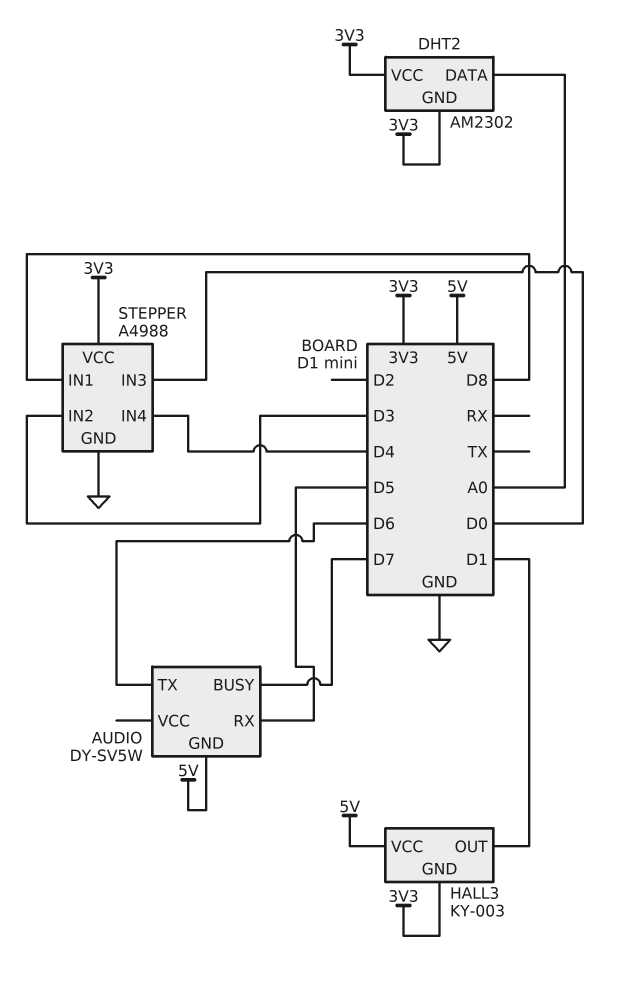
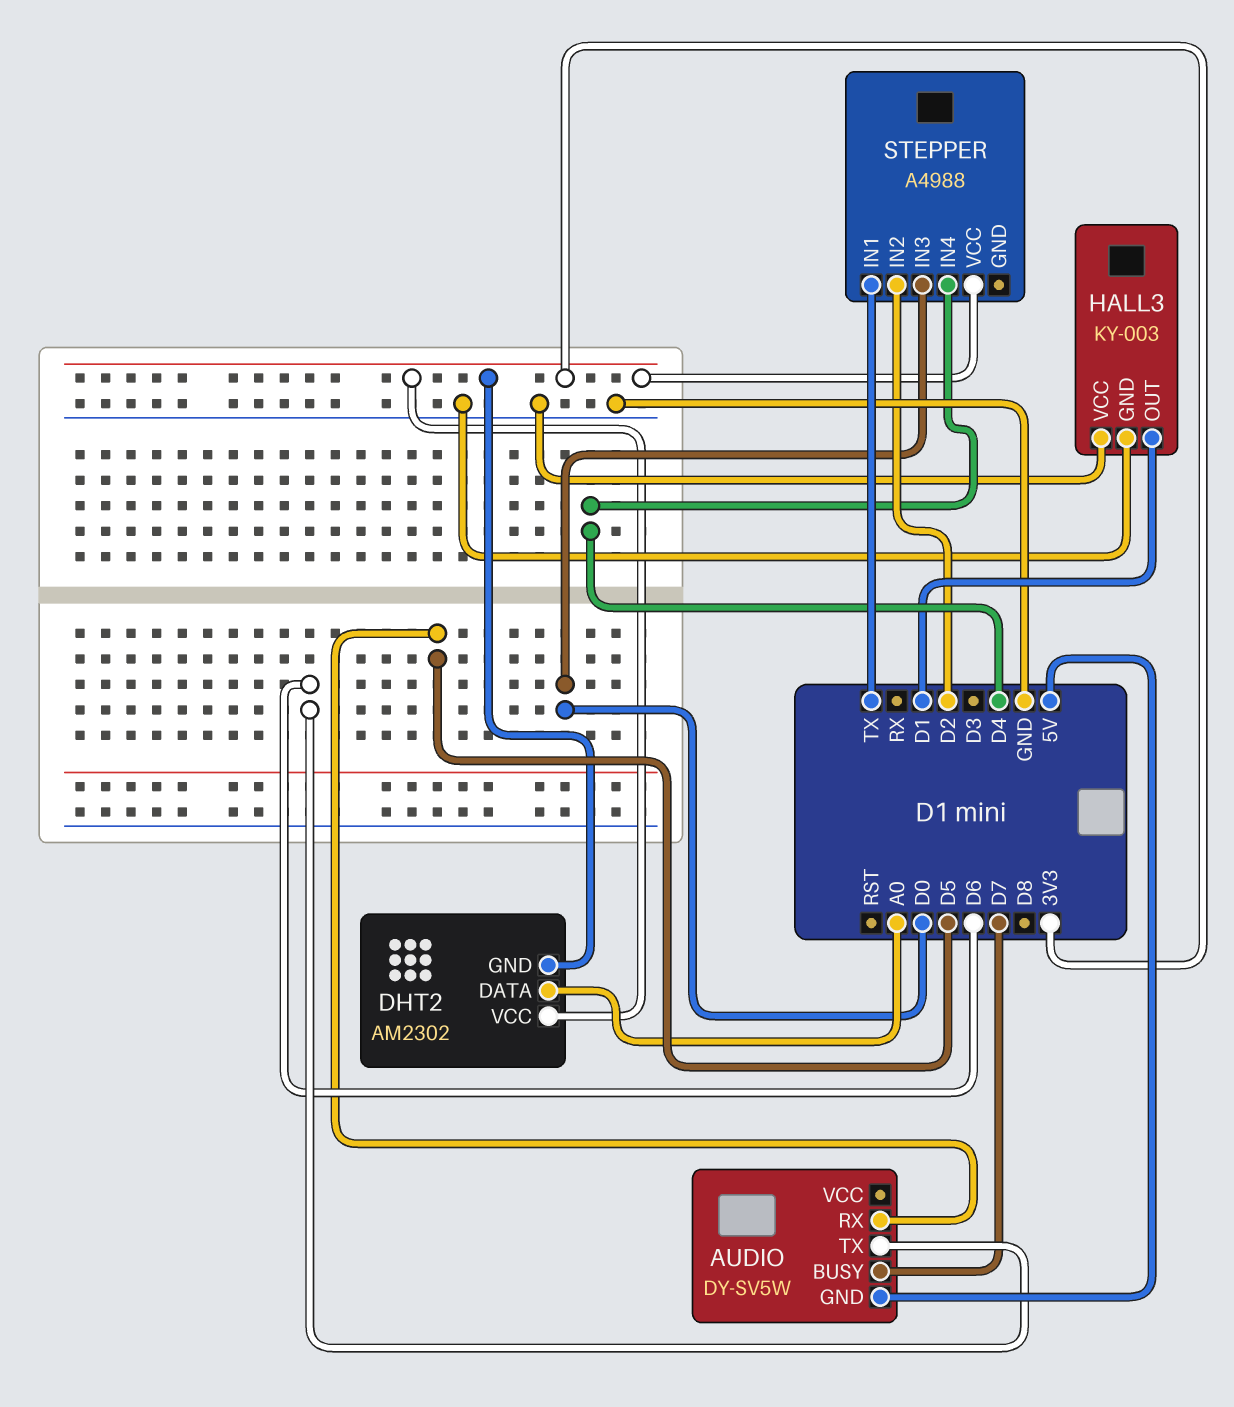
HALL3 pin GND: 3V3 -> GND
HALL3 pin VCC: 5V -> GND
STEPPER pin GND: GND -> none
STEPPER pin IN1: D8 -> TX
STEPPER pin IN2: D3 -> D2

